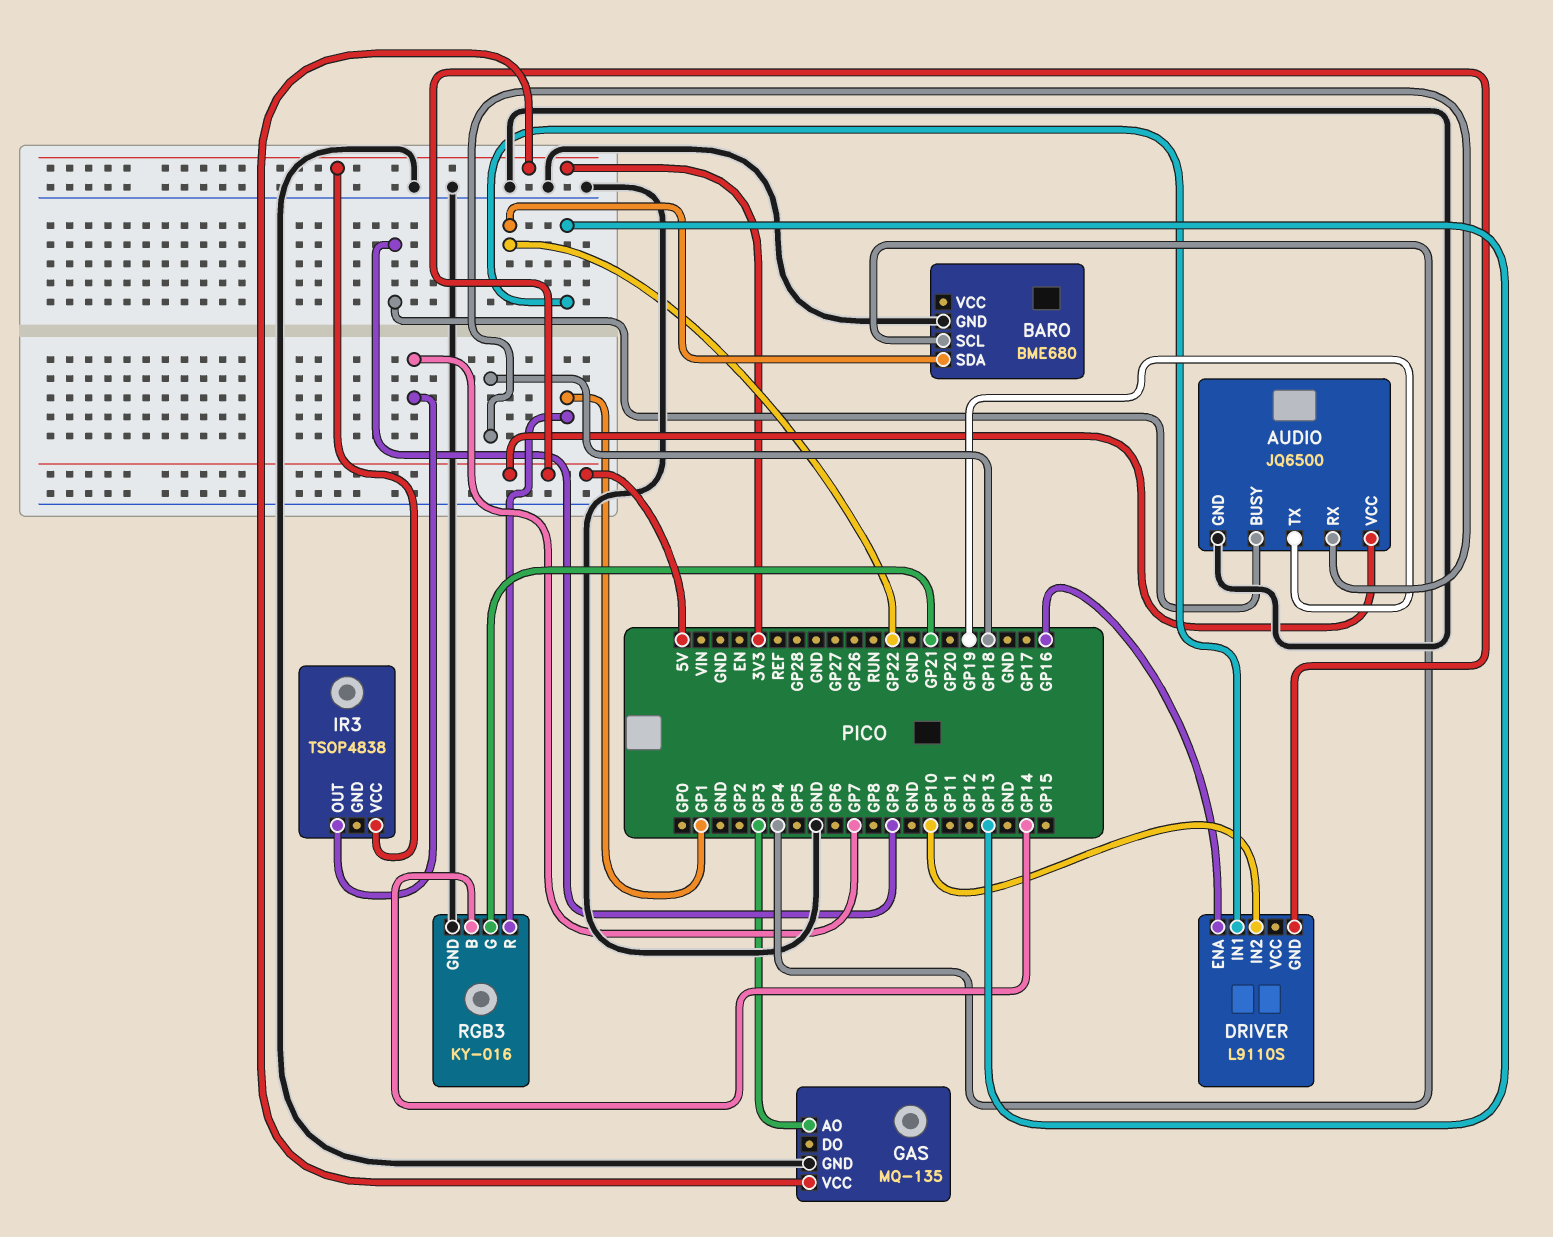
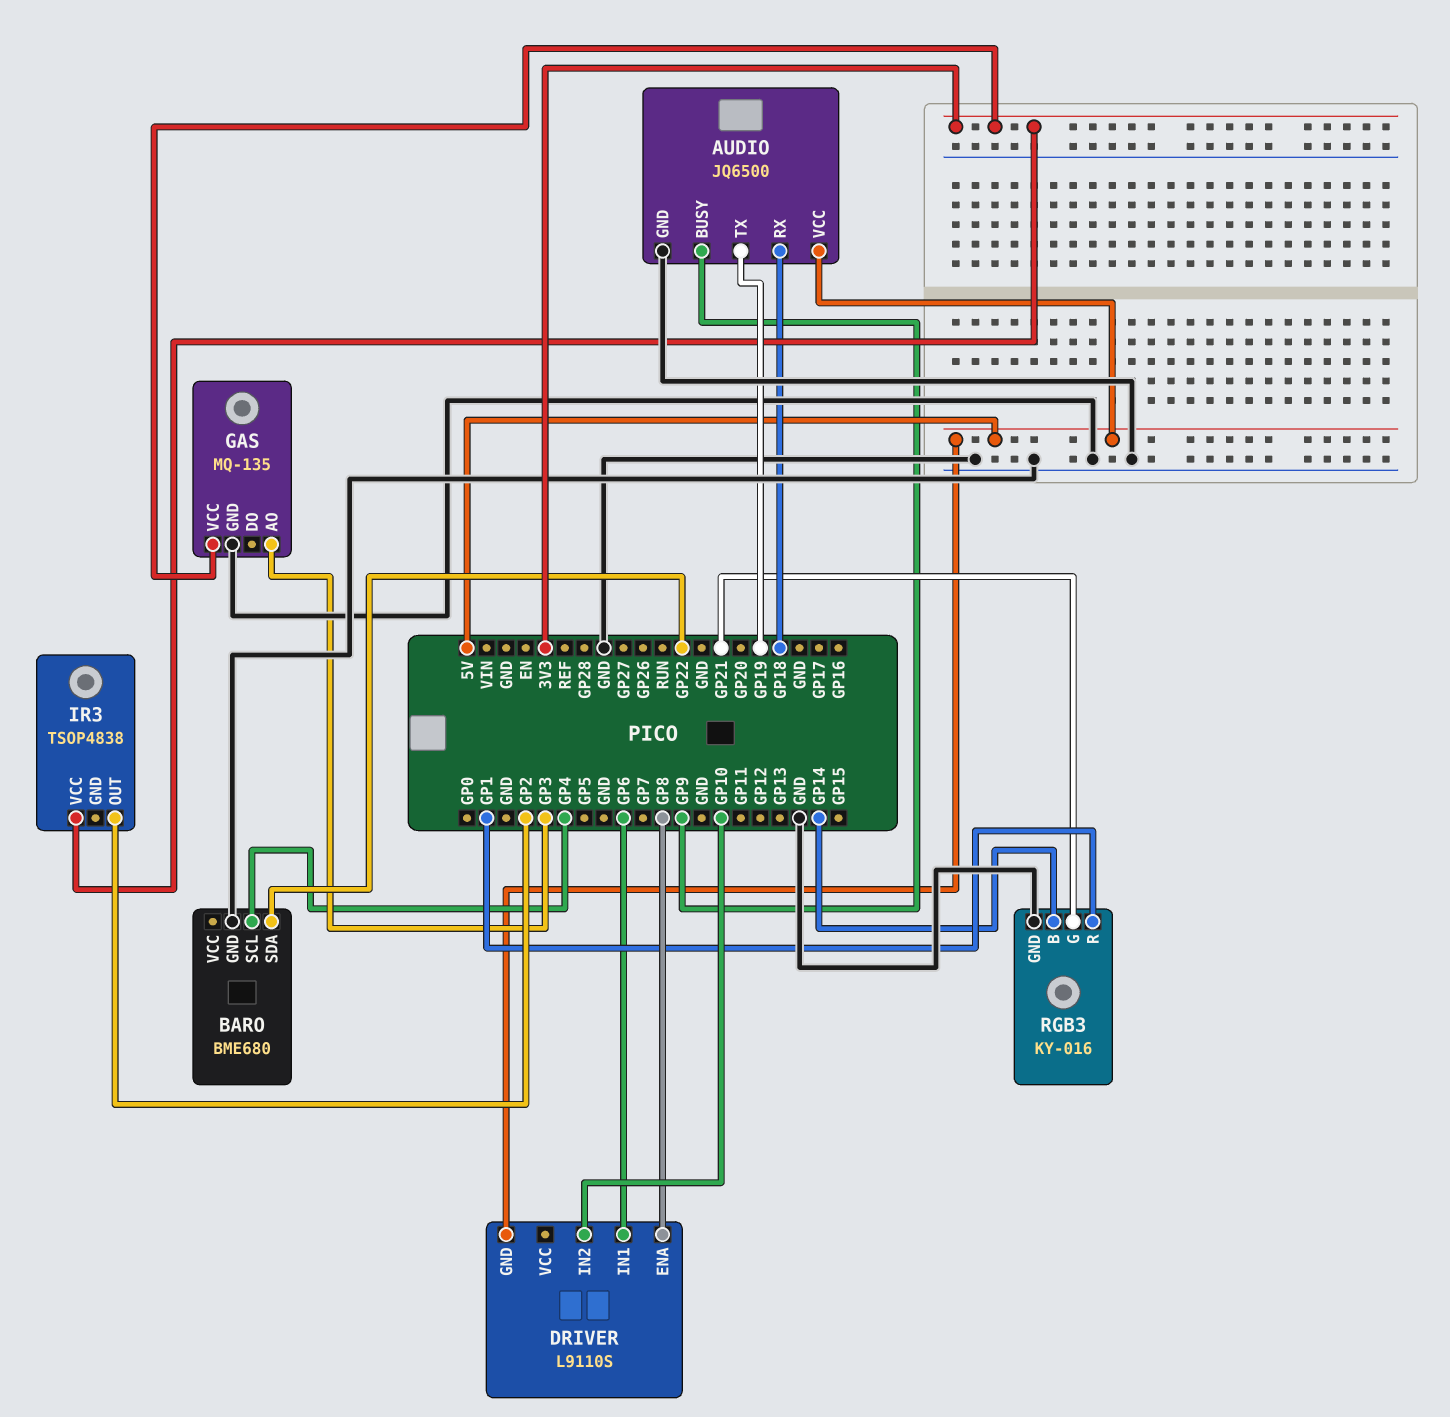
DRIVER pin ENA: GP16 -> GP8
DRIVER pin IN1: GP13 -> GP6
IR3 pin OUT: GP7 -> GP2

